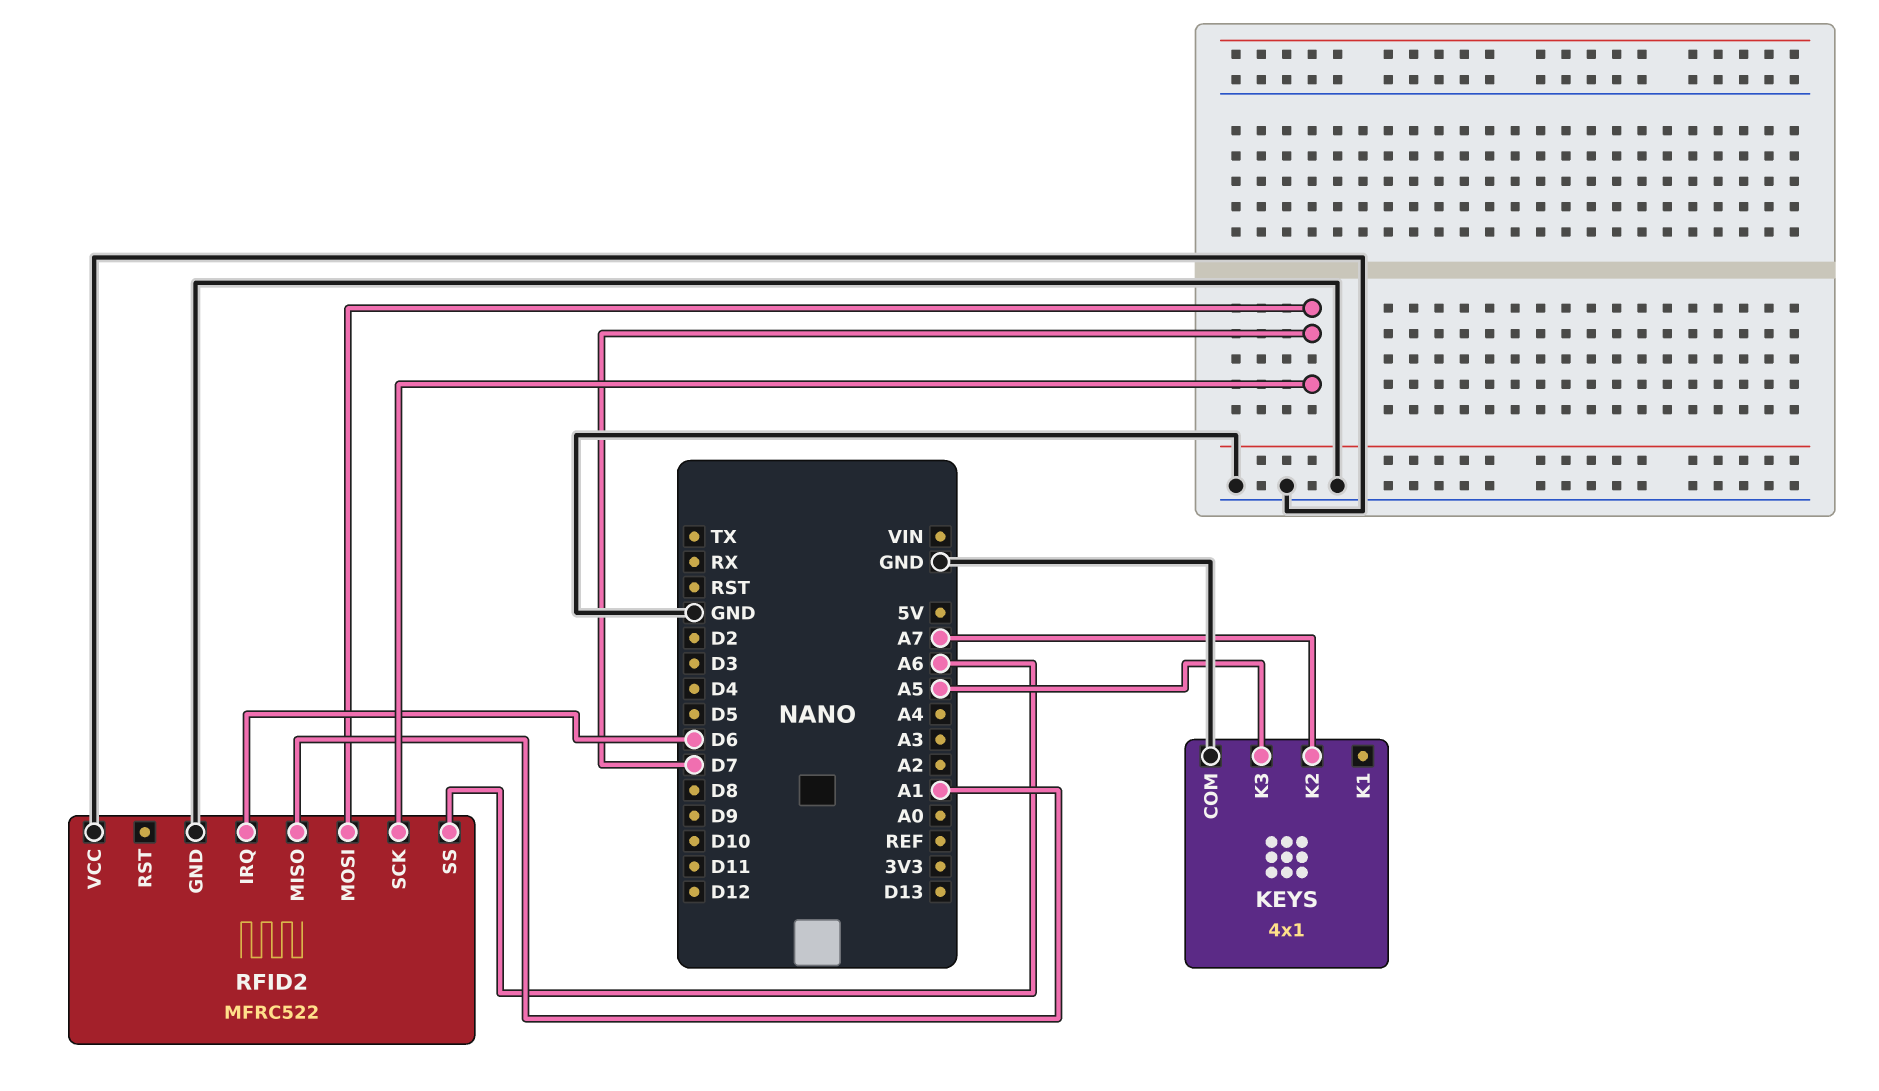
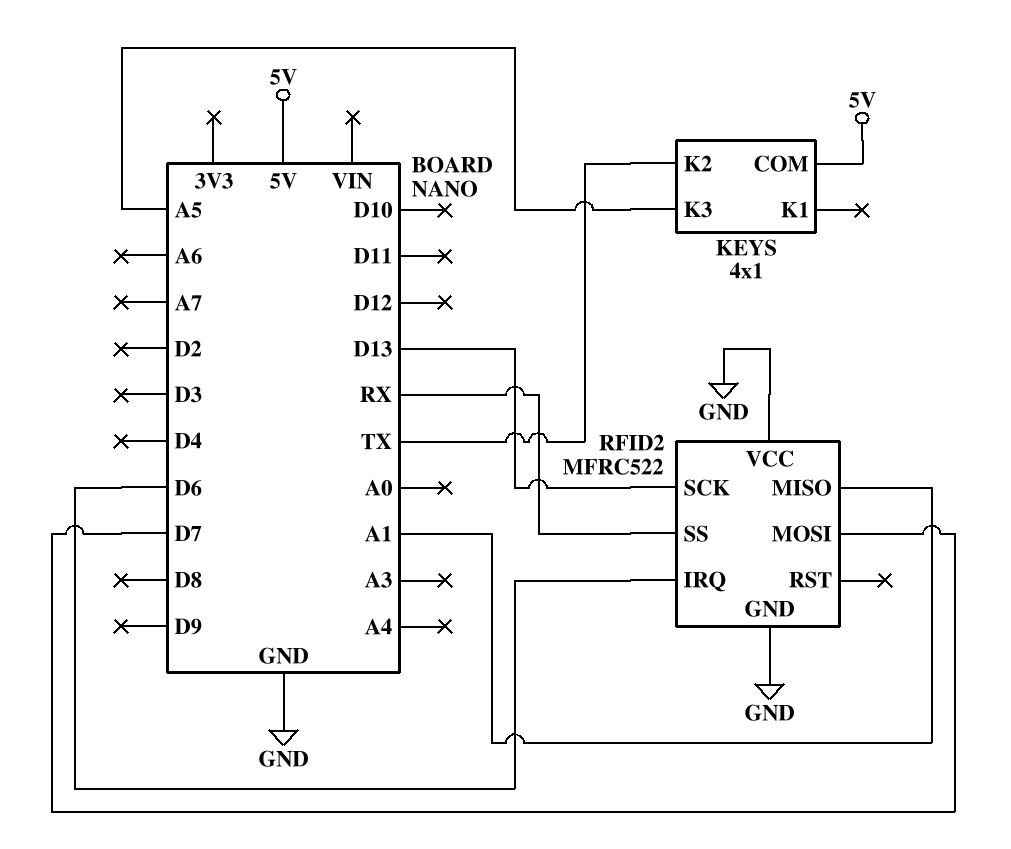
KEYS pin COM: GND -> 5V
KEYS pin K2: A7 -> TX
RFID2 pin SCK: D7 -> D13
RFID2 pin SS: A6 -> RX

